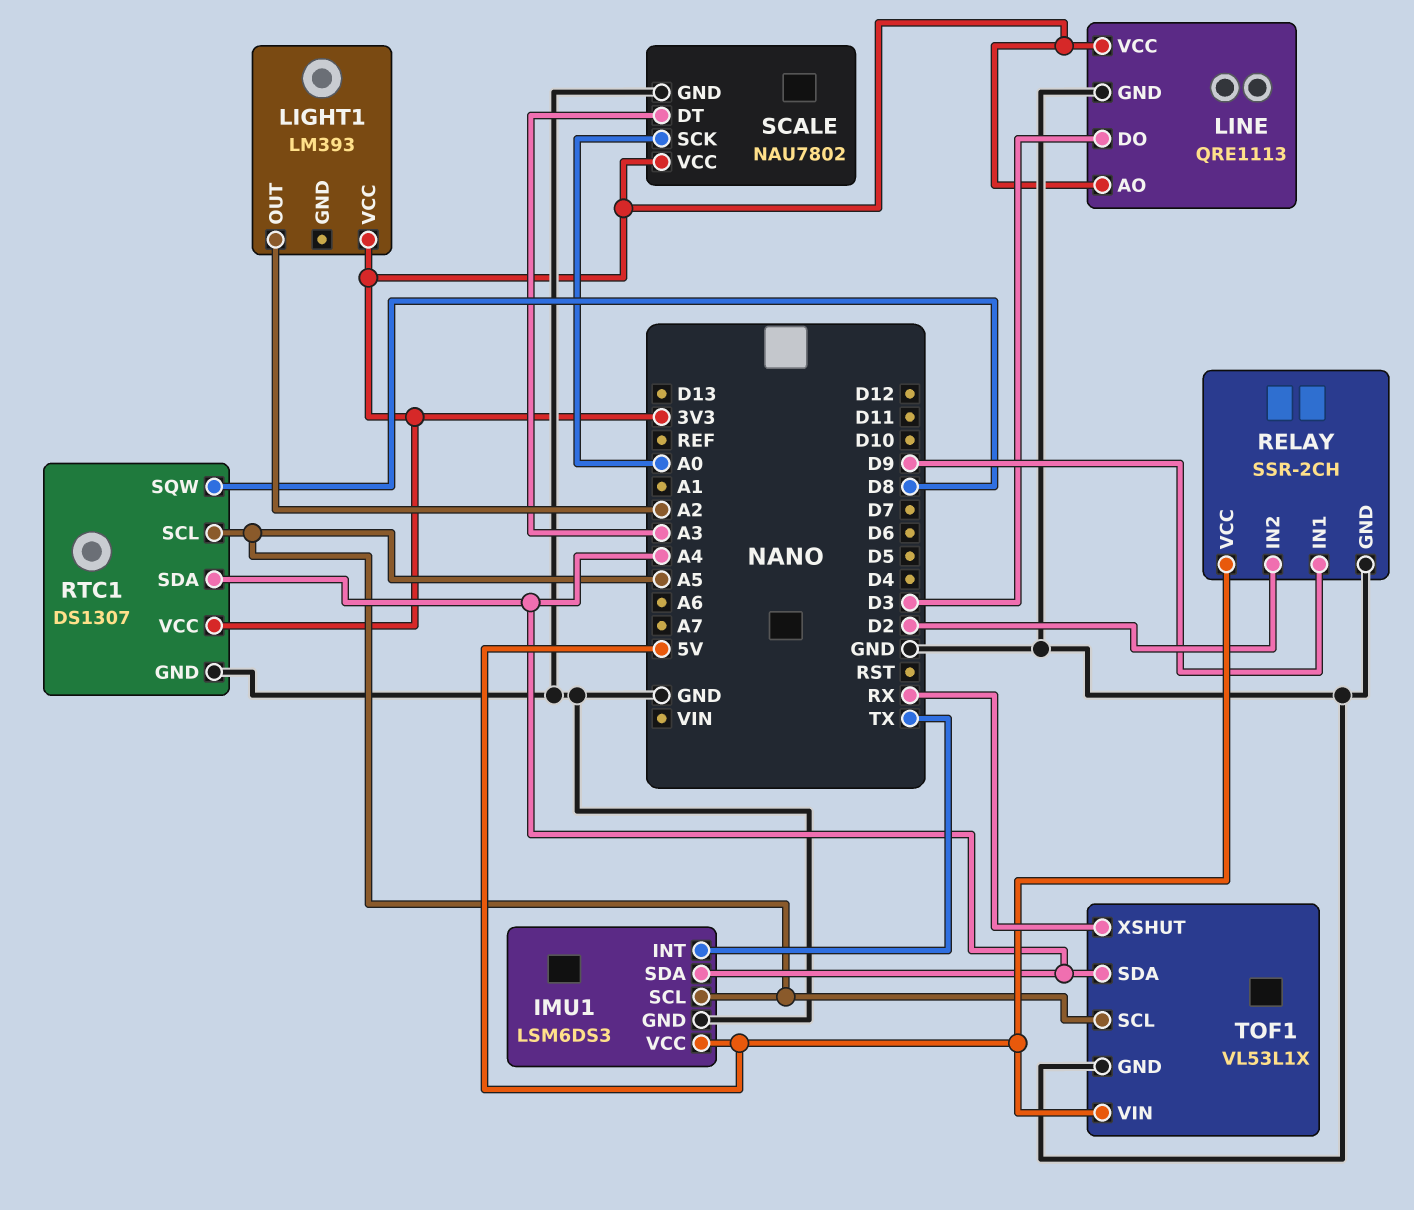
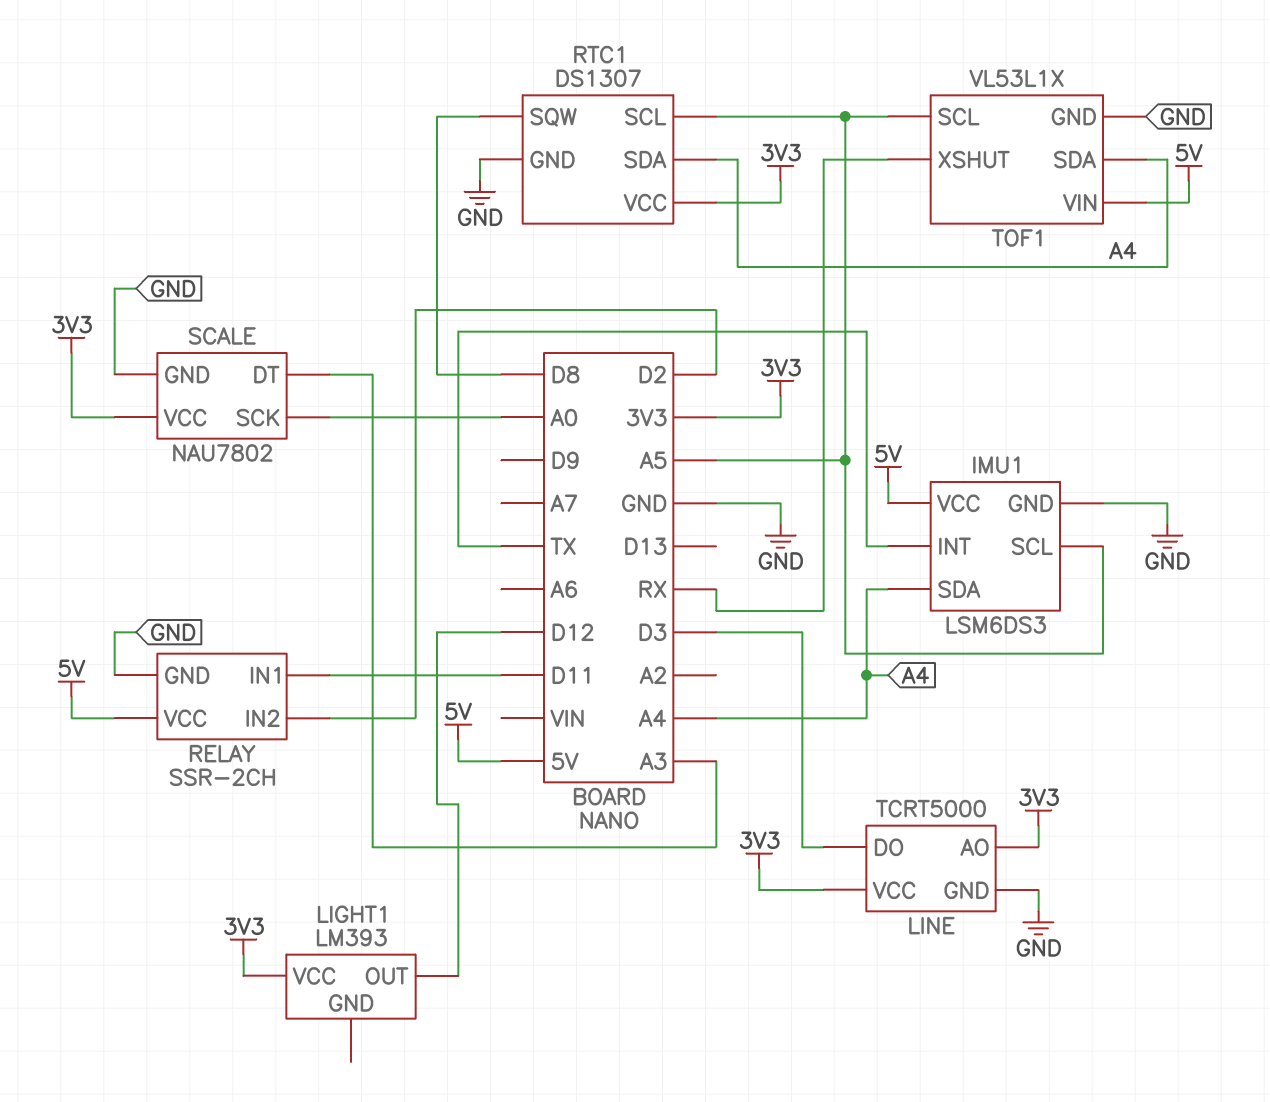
LIGHT1 pin OUT: A2 -> D12
LINE: QRE1113 -> TCRT5000
RELAY pin IN1: D9 -> D11

